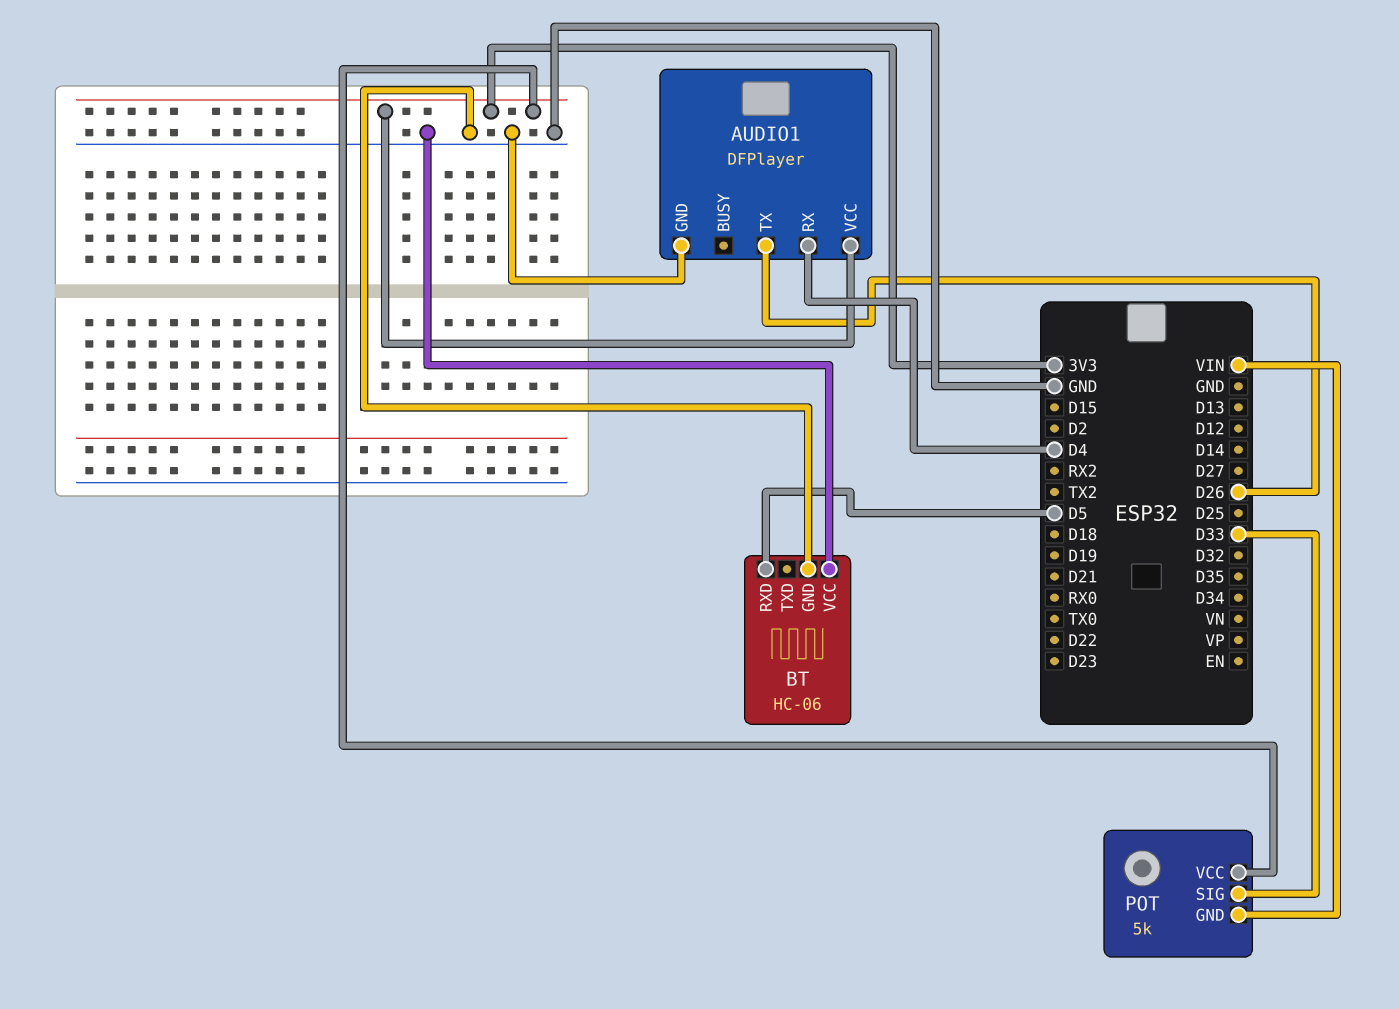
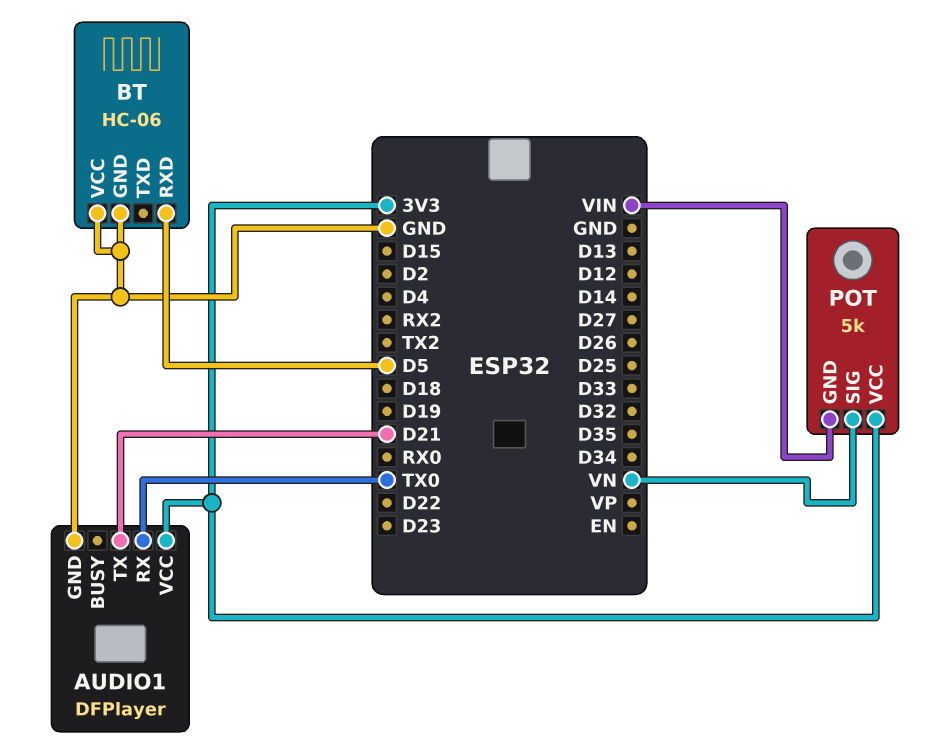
AUDIO1 pin RX: D4 -> TX0
AUDIO1 pin TX: D26 -> D21
POT pin SIG: D33 -> VN

